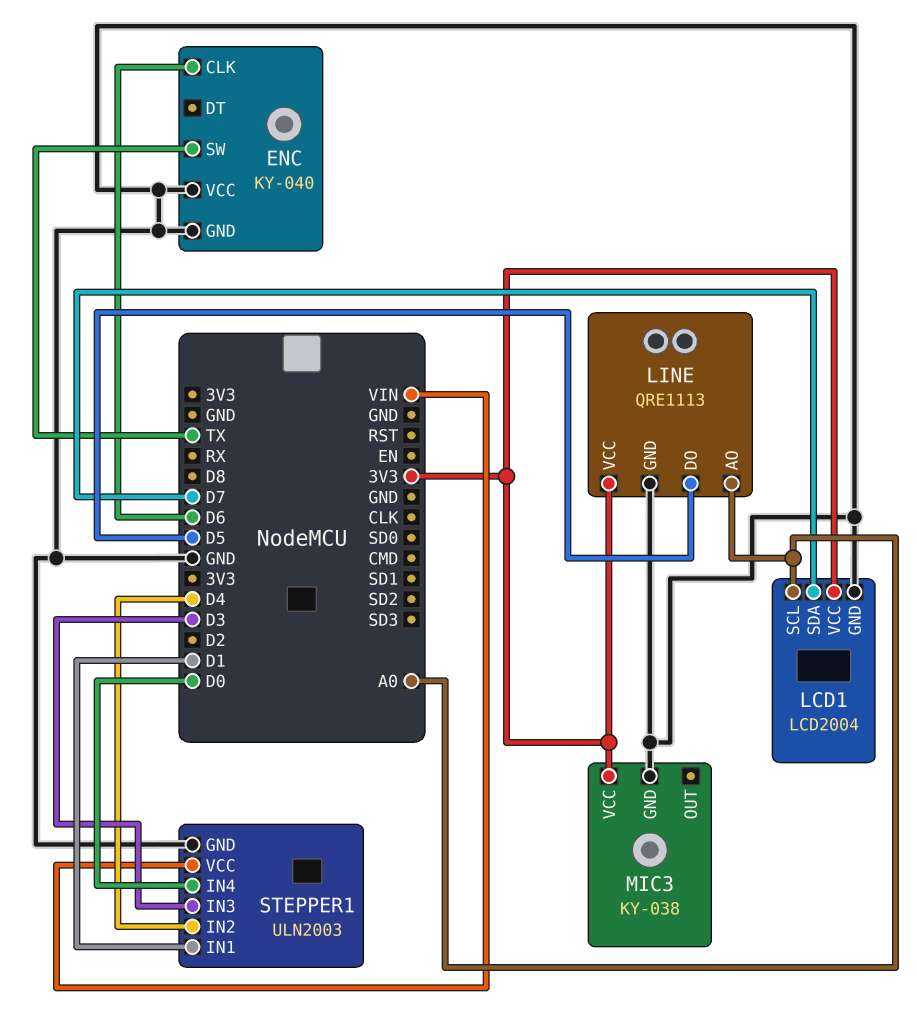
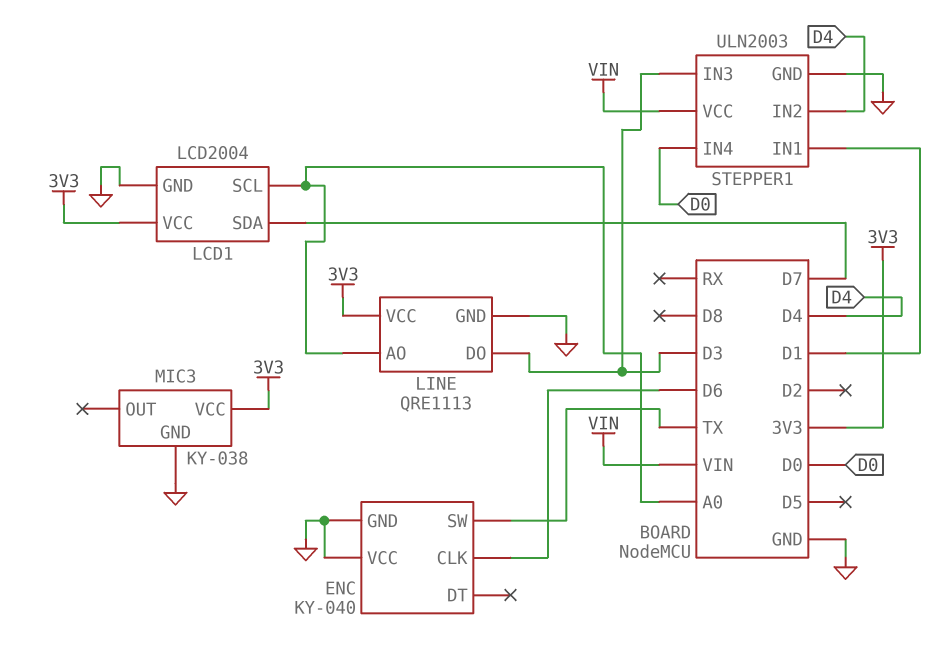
LINE pin DO: D5 -> D3

